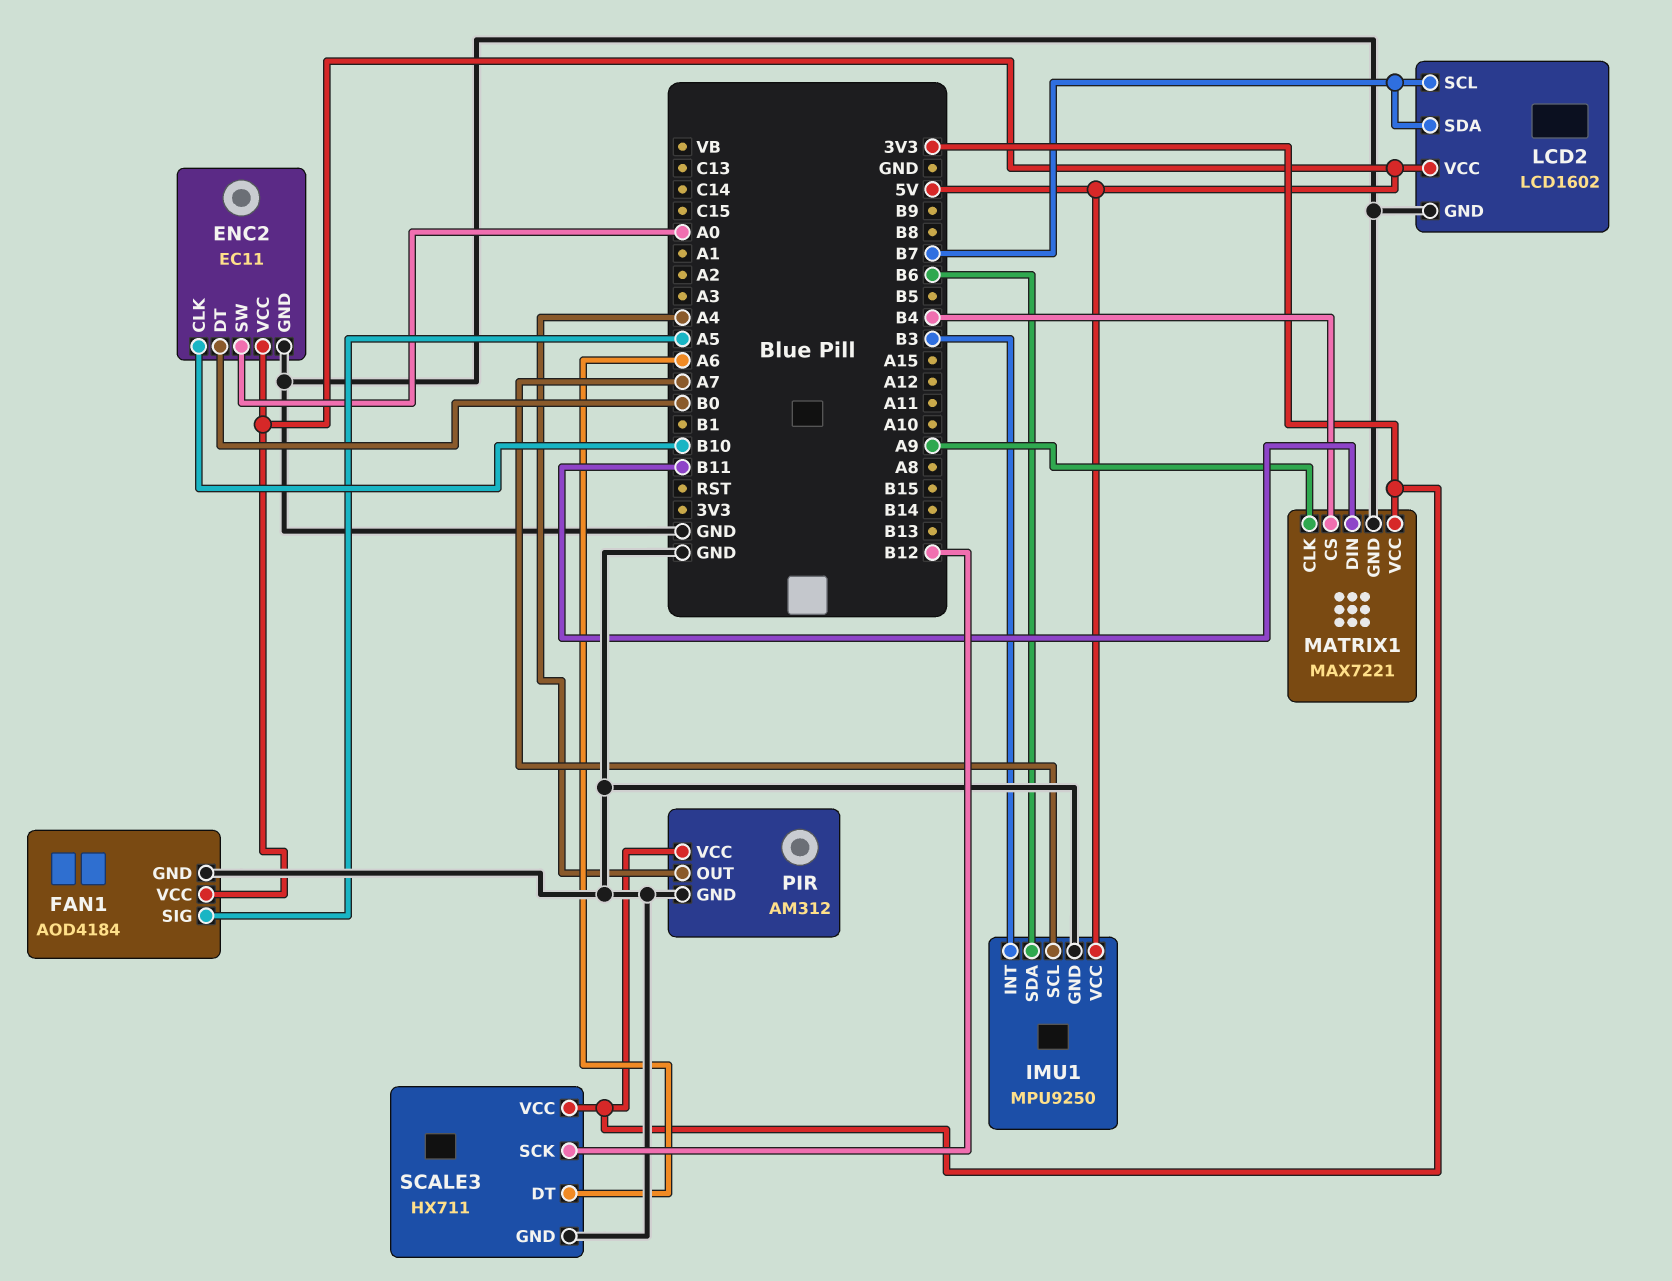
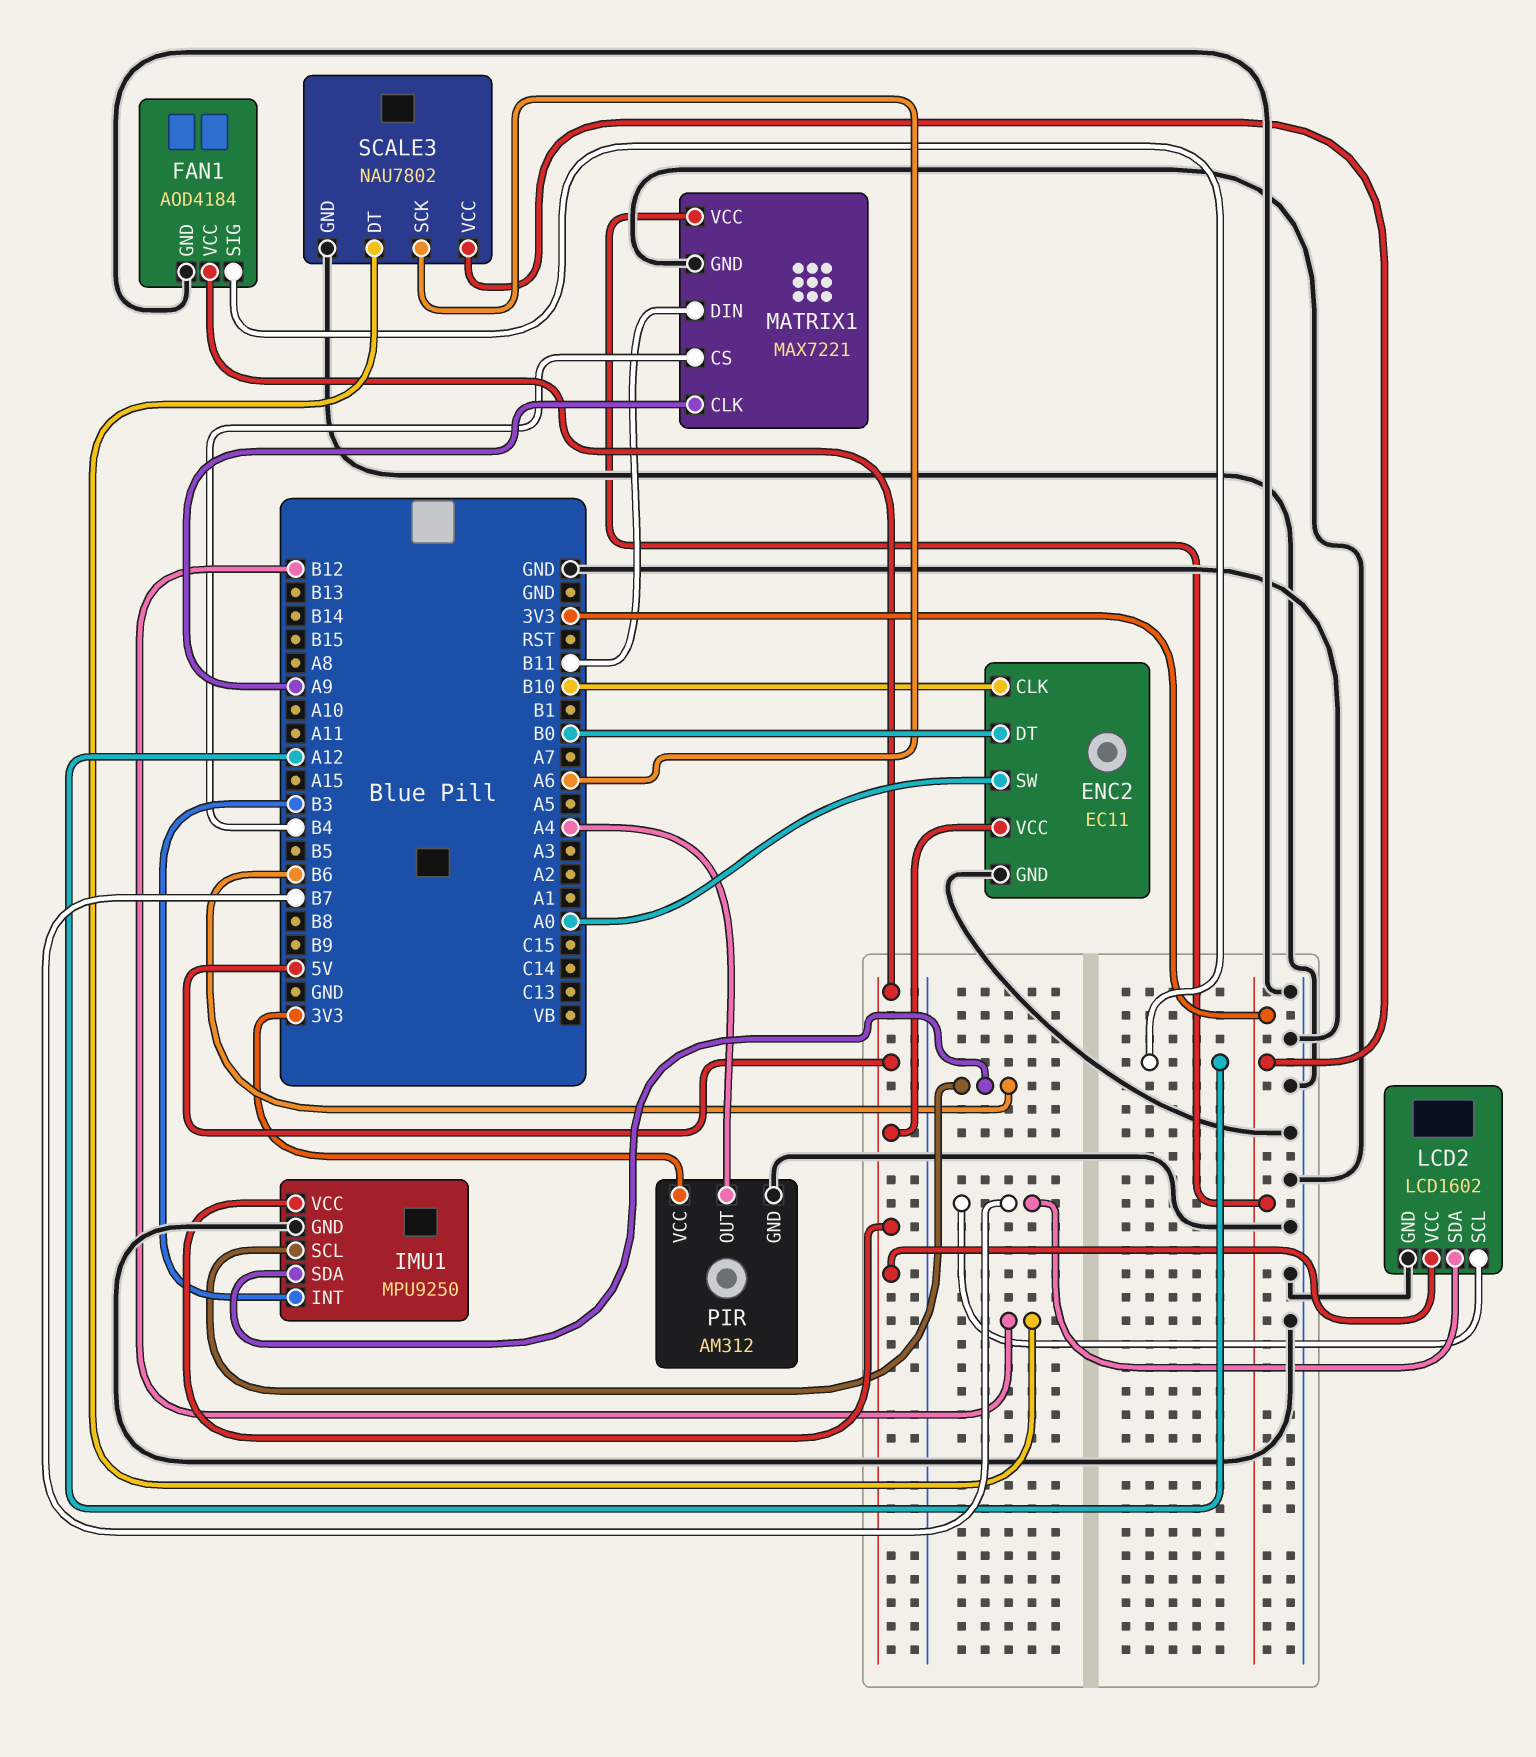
FAN1 pin SIG: A5 -> A12
IMU1 pin SCL: A7 -> B6
SCALE3: HX711 -> NAU7802
SCALE3 pin DT: A6 -> B12
SCALE3 pin SCK: B12 -> A6

